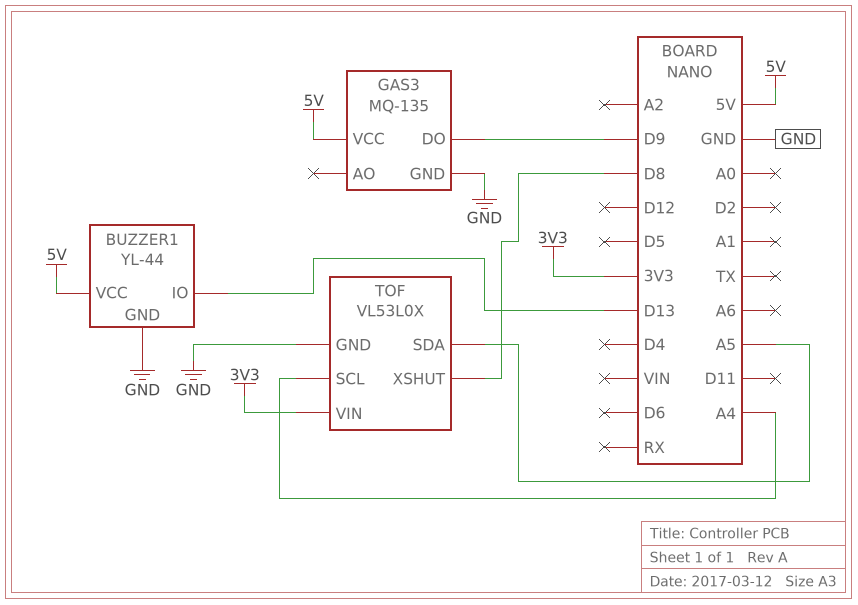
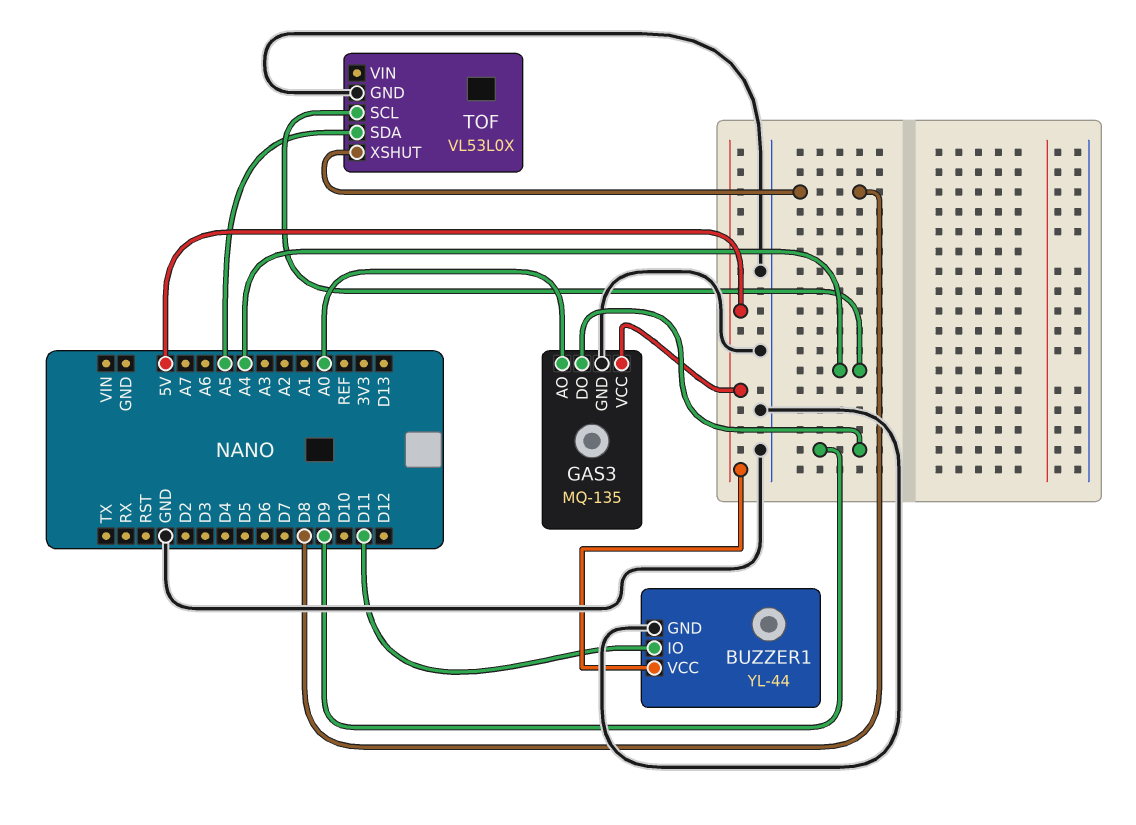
BUZZER1 pin IO: D13 -> D11
GAS3 pin AO: none -> A0
TOF pin VIN: 3V3 -> none

